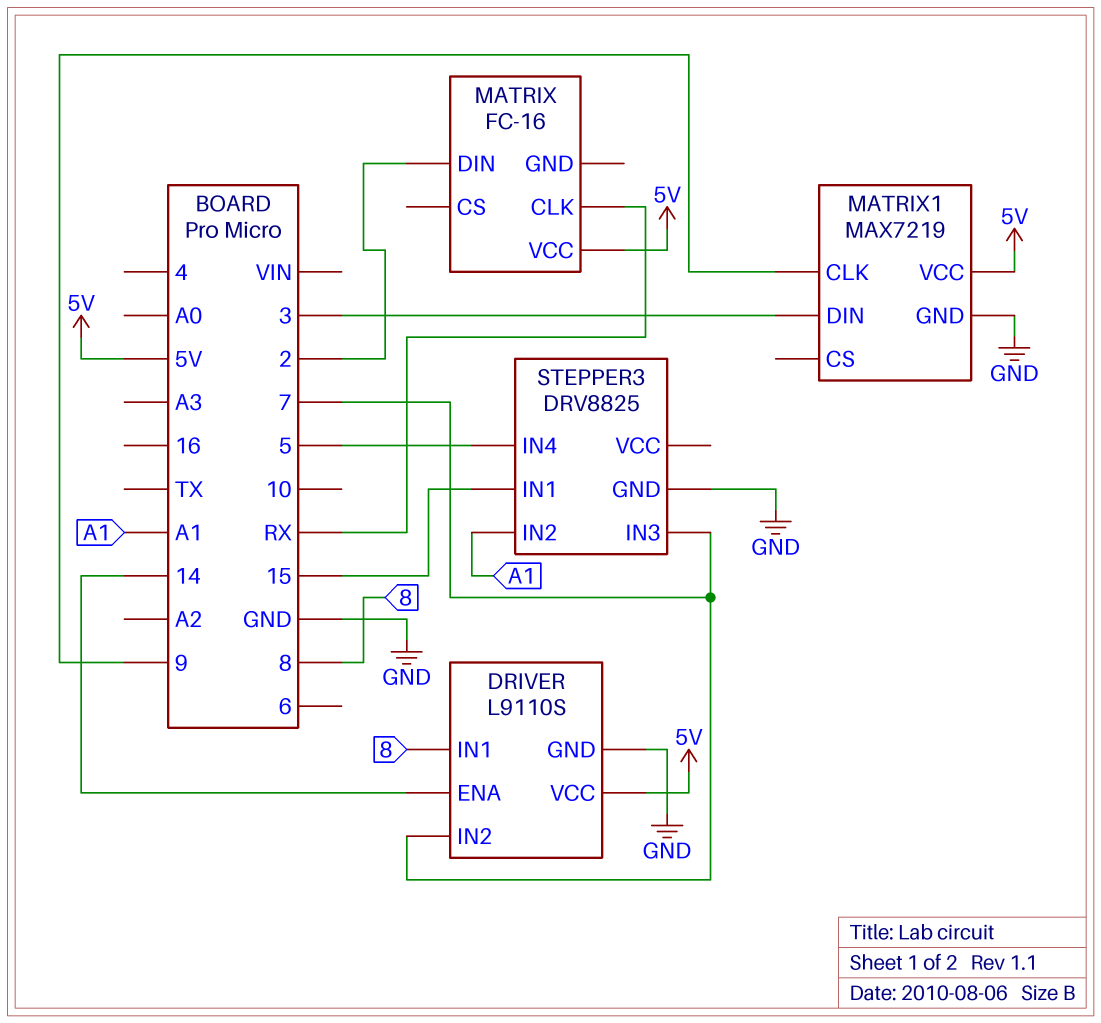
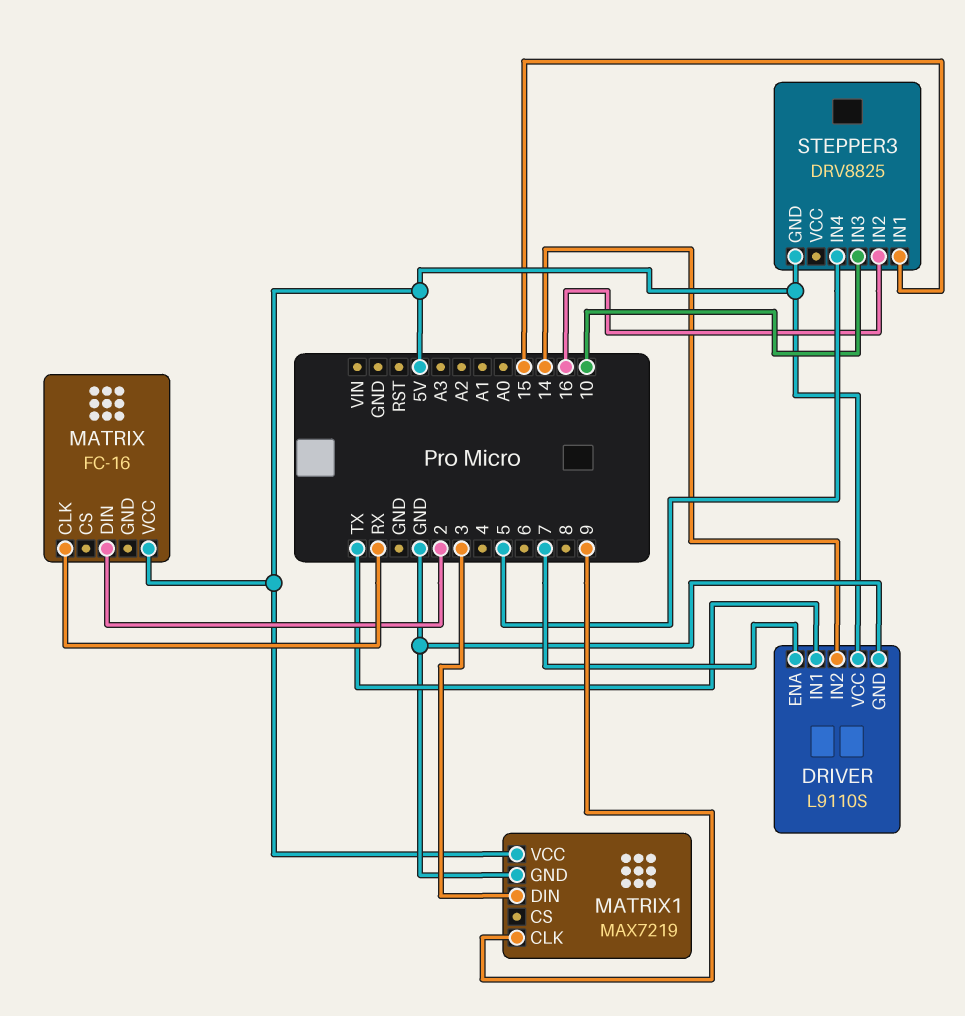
DRIVER pin ENA: 14 -> 7
DRIVER pin IN1: 8 -> TX
DRIVER pin IN2: 7 -> 14
STEPPER3 pin GND: GND -> 5V
STEPPER3 pin IN2: A1 -> 16
STEPPER3 pin IN3: 7 -> 10

